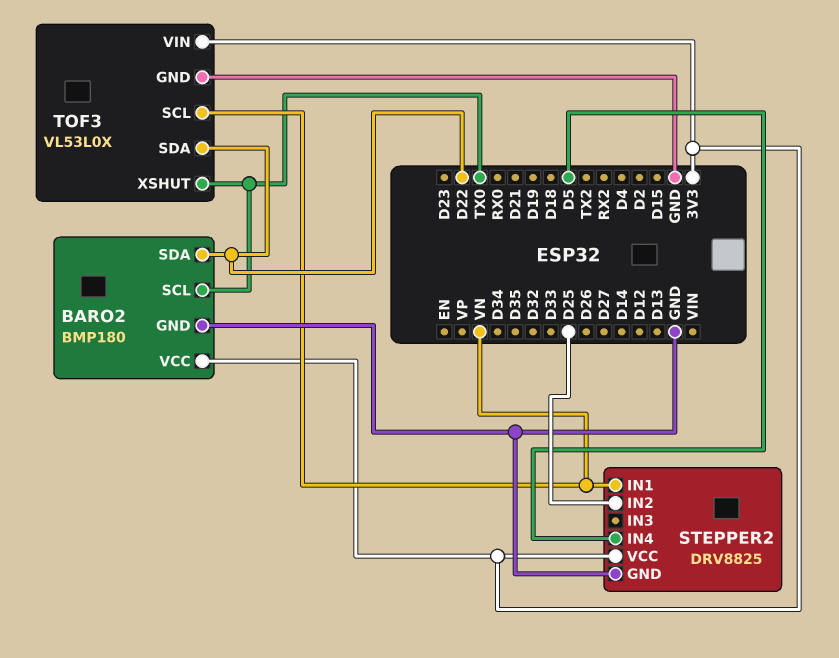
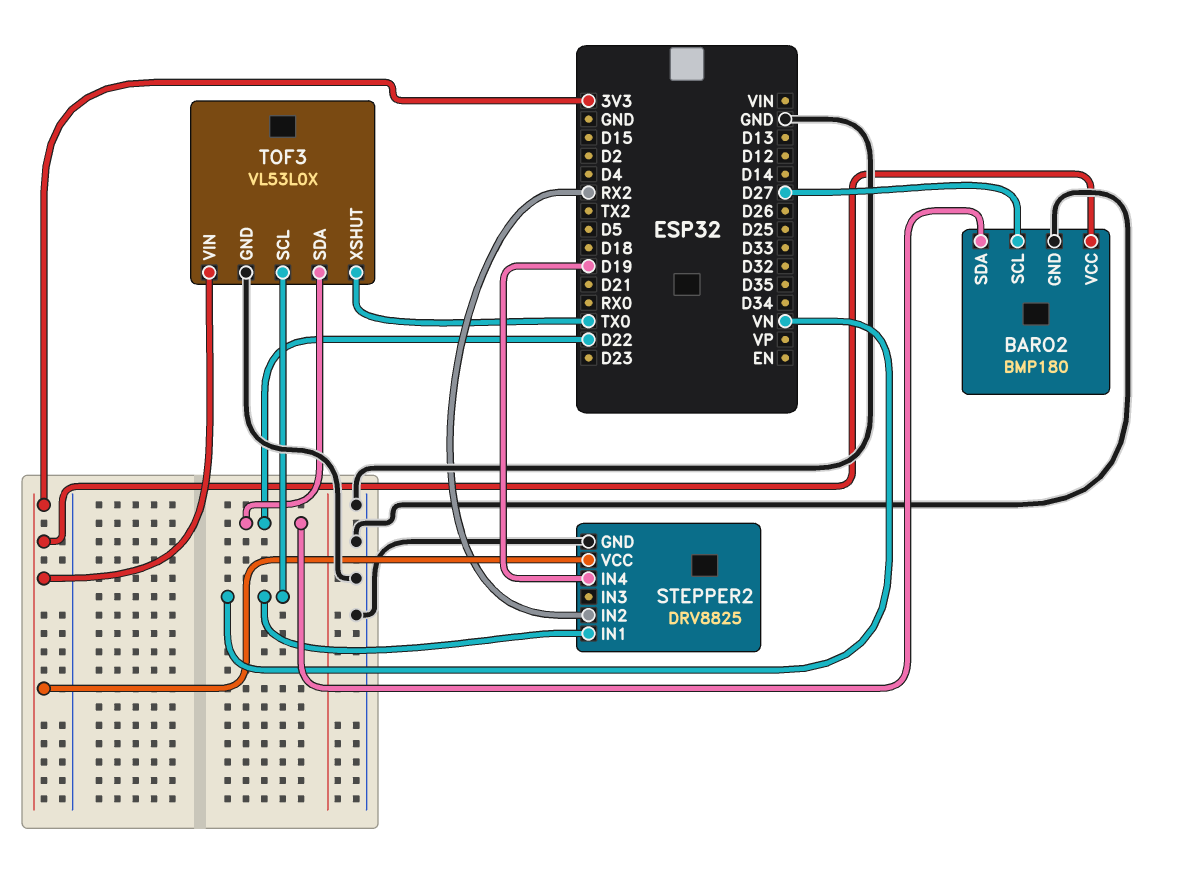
BARO2 pin SCL: TX0 -> D27
STEPPER2 pin IN2: D25 -> RX2
STEPPER2 pin IN4: D5 -> D19

